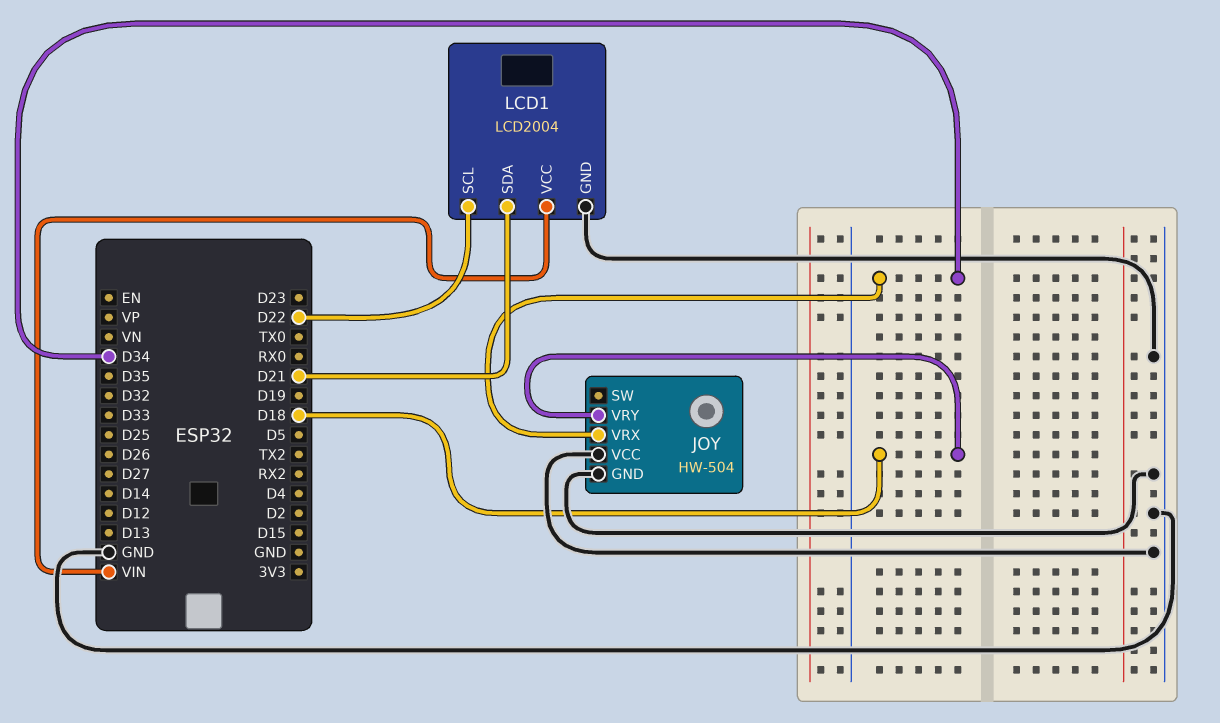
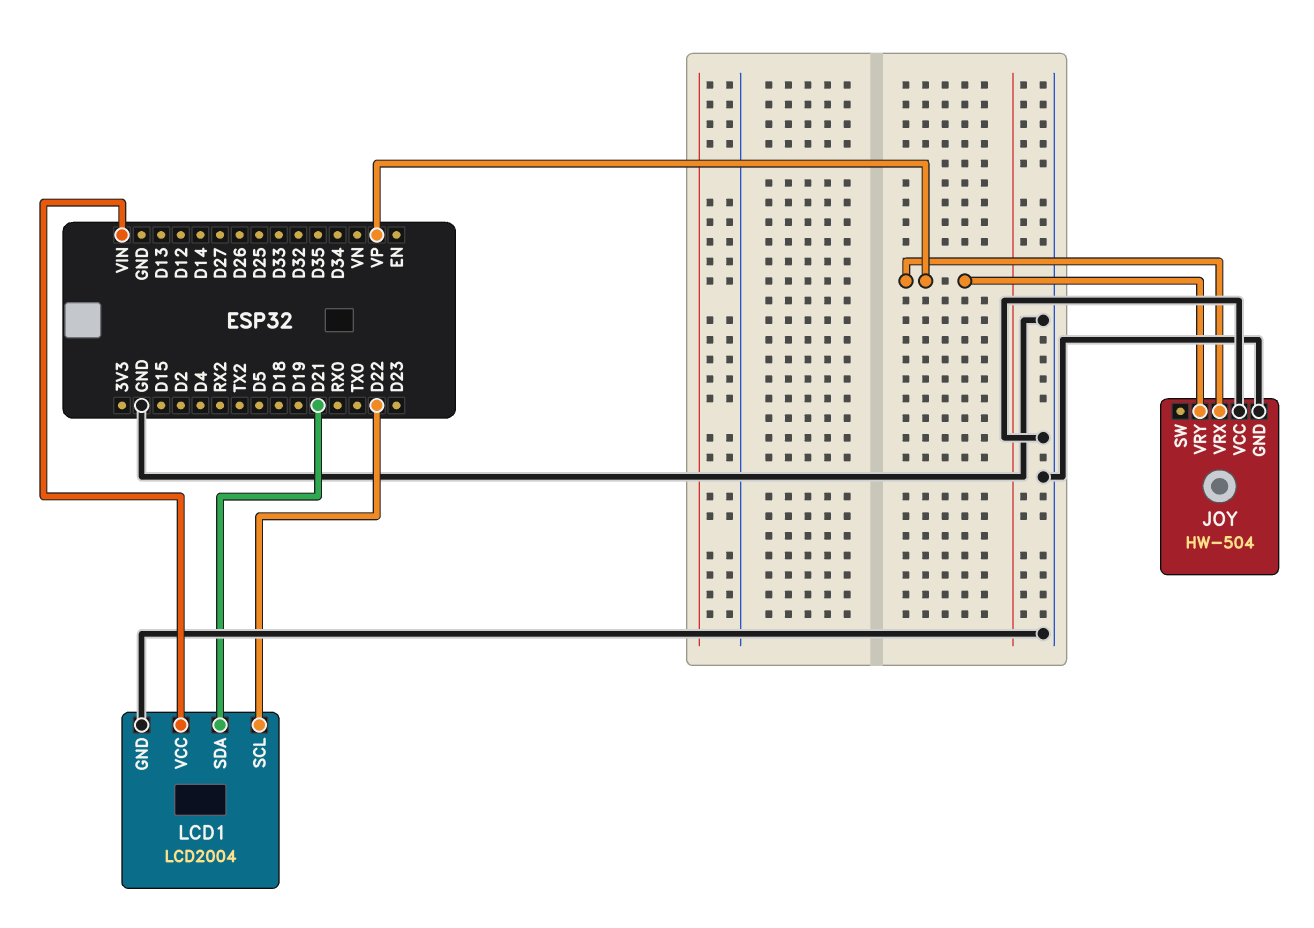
JOY pin VRX: D34 -> VP
JOY pin VRY: D18 -> VP

